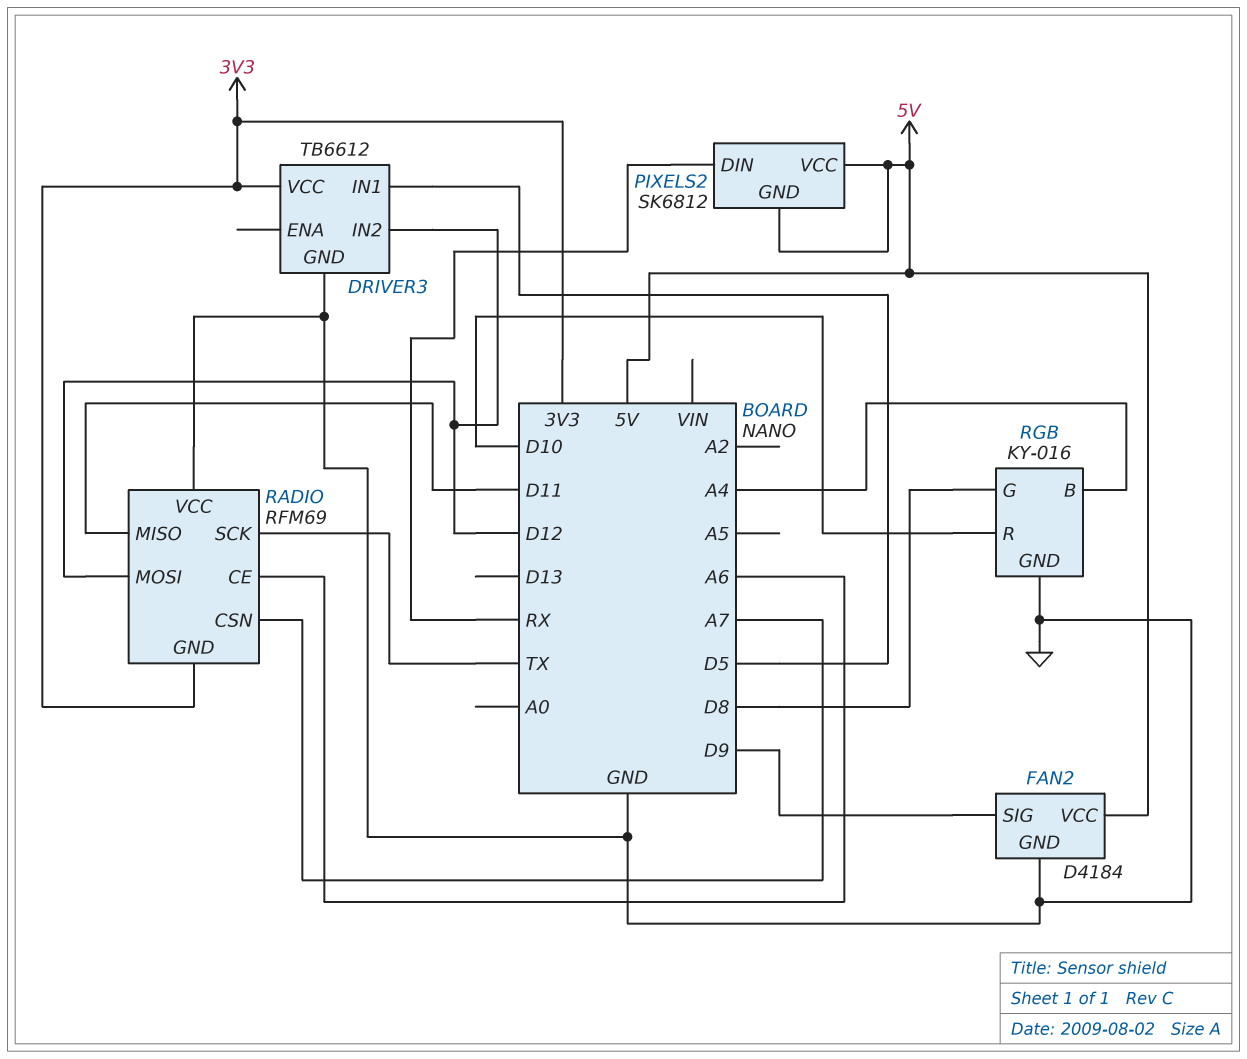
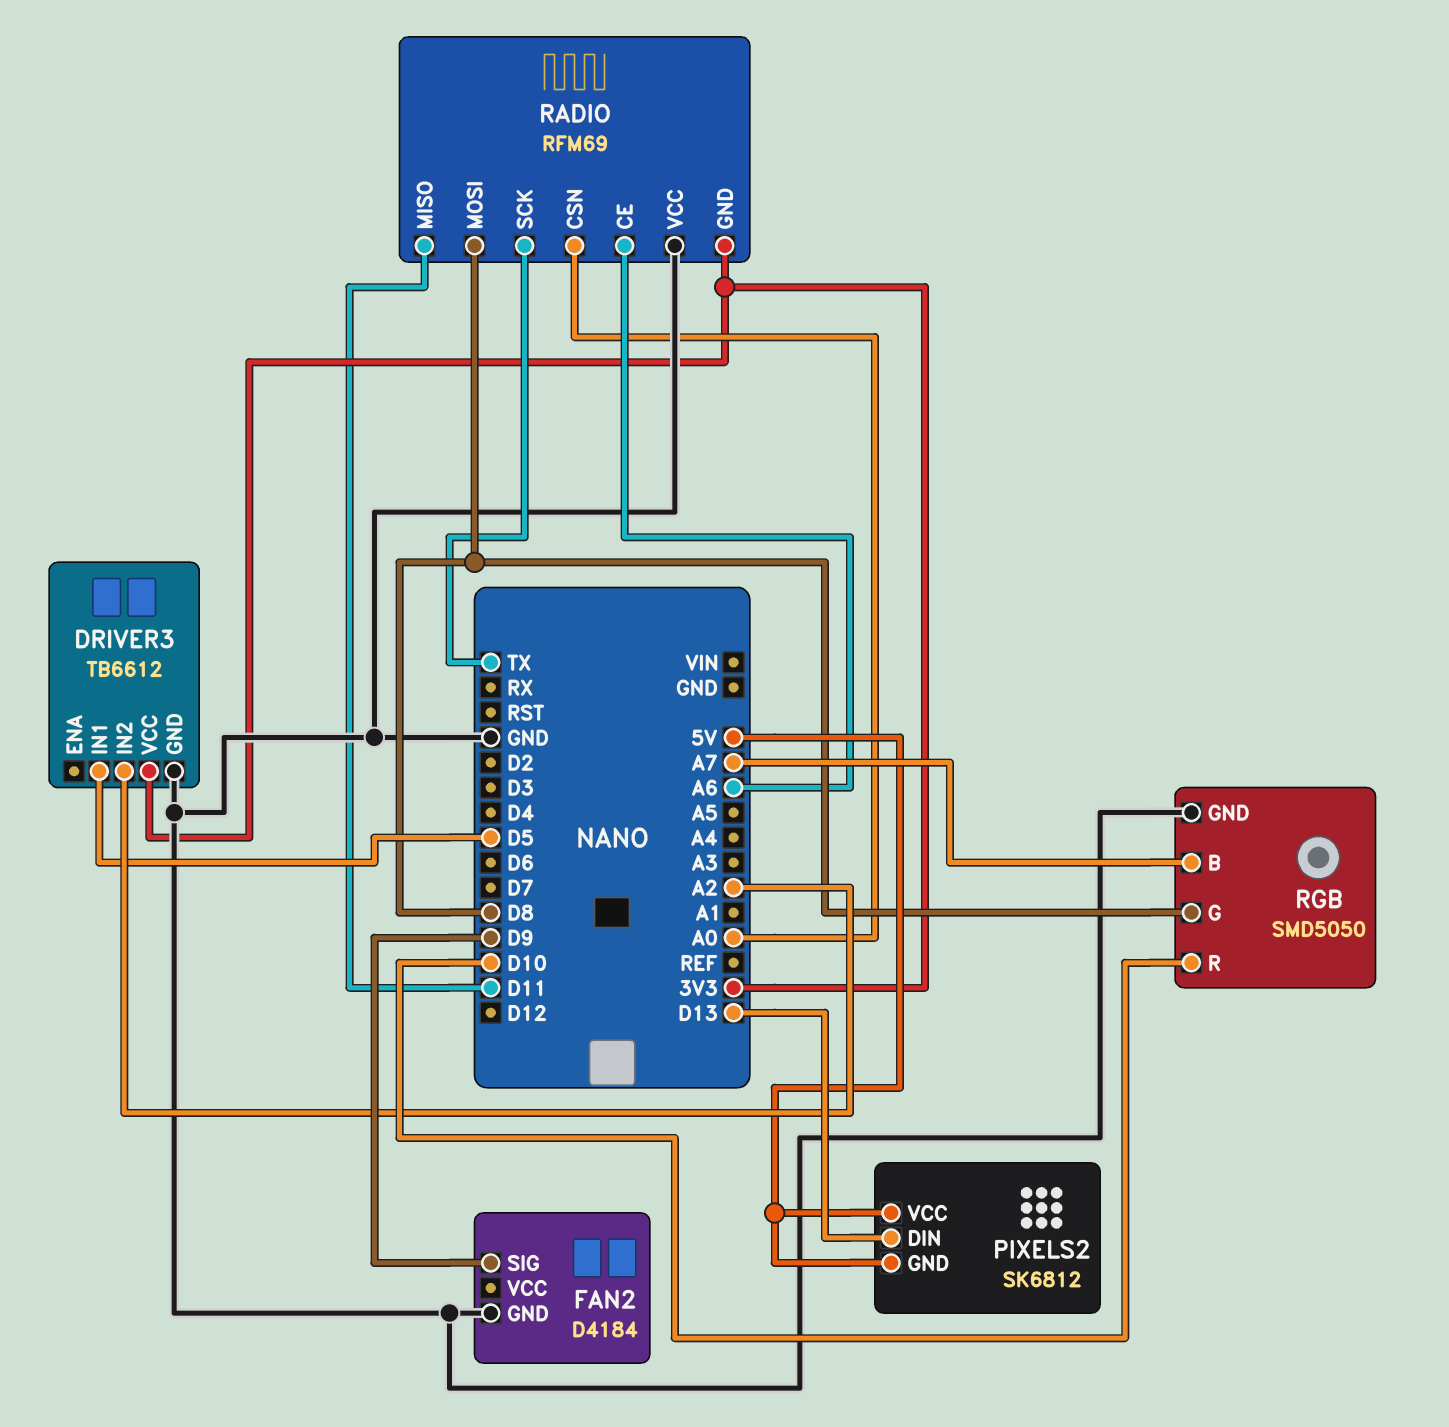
DRIVER3 pin IN2: D12 -> A2
FAN2 pin VCC: 5V -> none
PIXELS2 pin DIN: RX -> D13
RADIO pin CSN: A7 -> A0
RADIO pin MOSI: D12 -> D8
RGB: KY-016 -> SMD5050
RGB pin B: A4 -> A7

